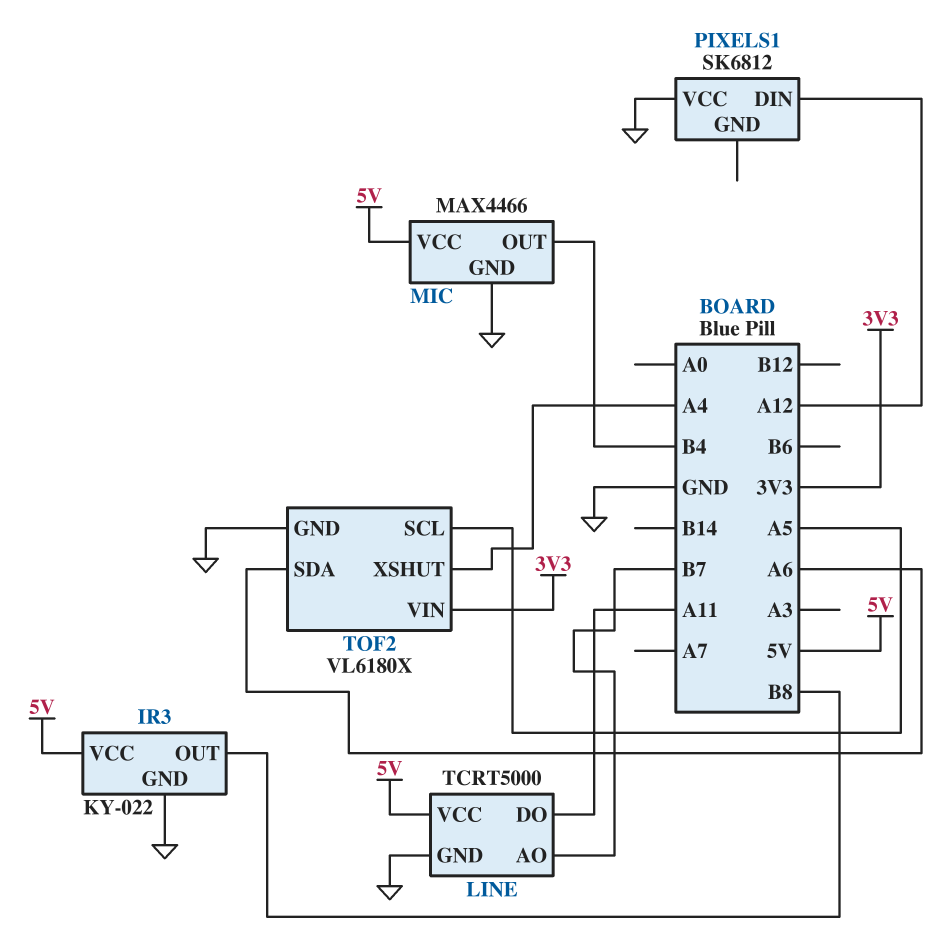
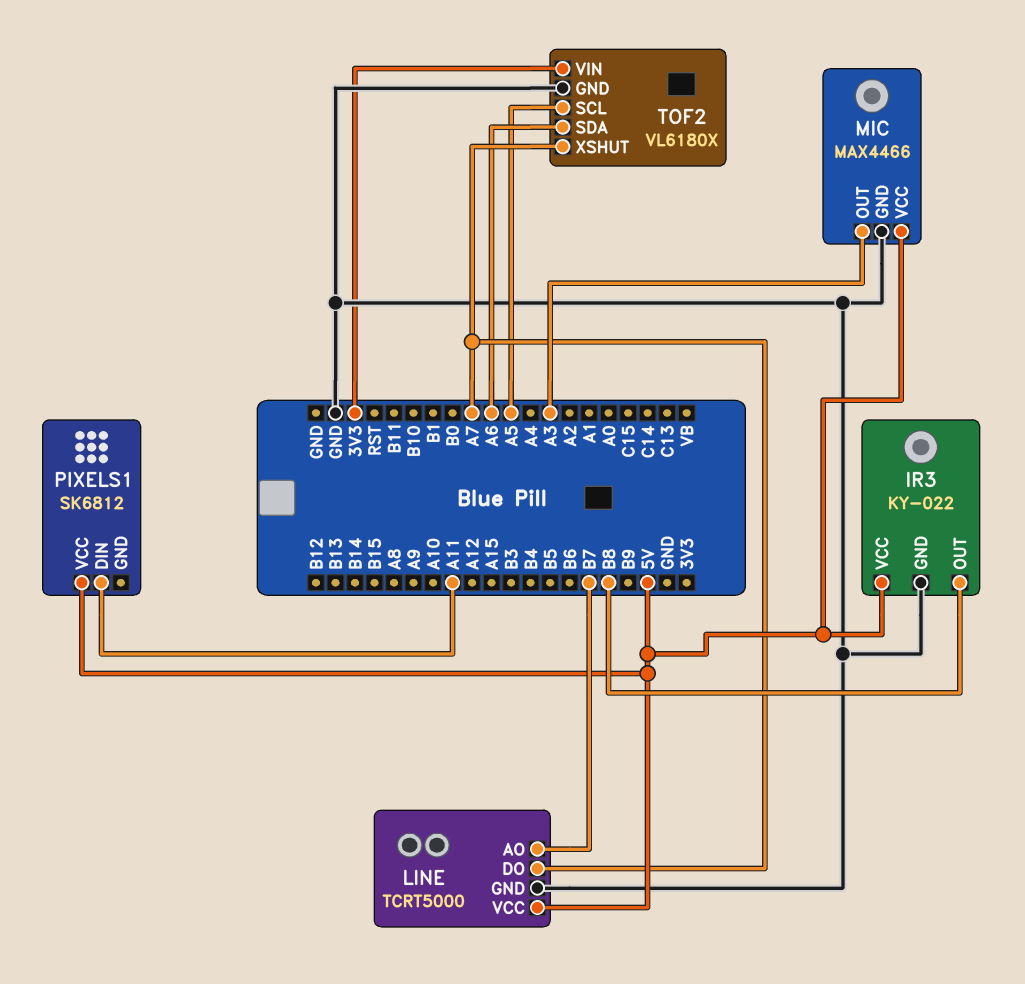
LINE pin DO: A11 -> A7
MIC pin OUT: B4 -> A3
PIXELS1 pin DIN: A12 -> A11
PIXELS1 pin VCC: GND -> 5V
TOF2 pin XSHUT: A4 -> A7

